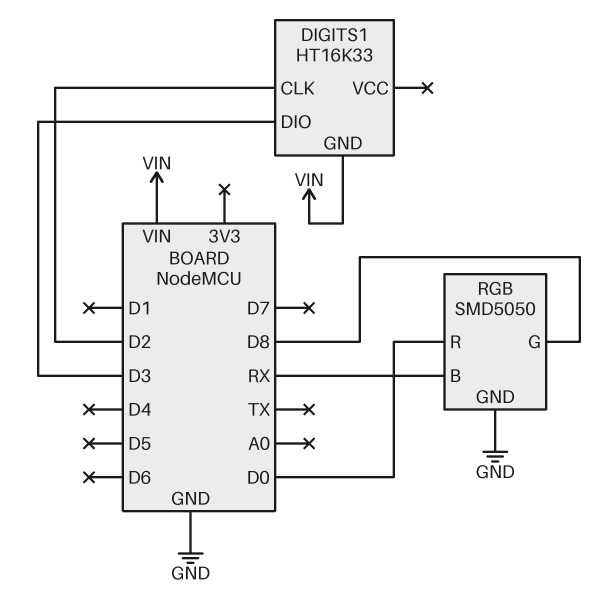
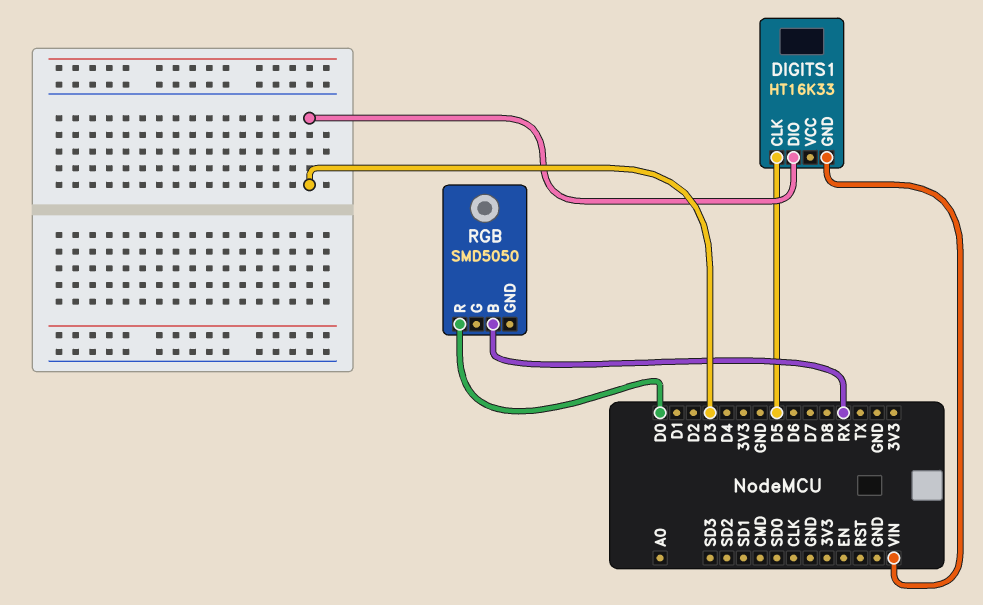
DIGITS1 pin CLK: D2 -> D5
RGB pin G: D8 -> none
RGB pin GND: GND -> none

